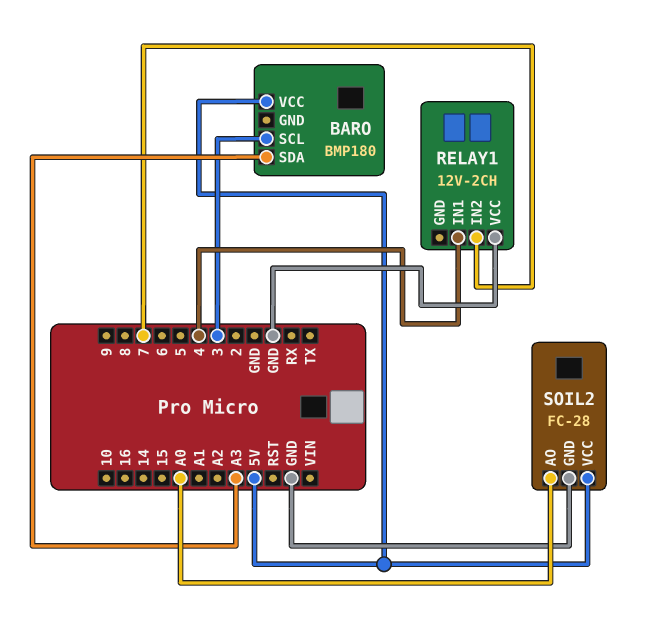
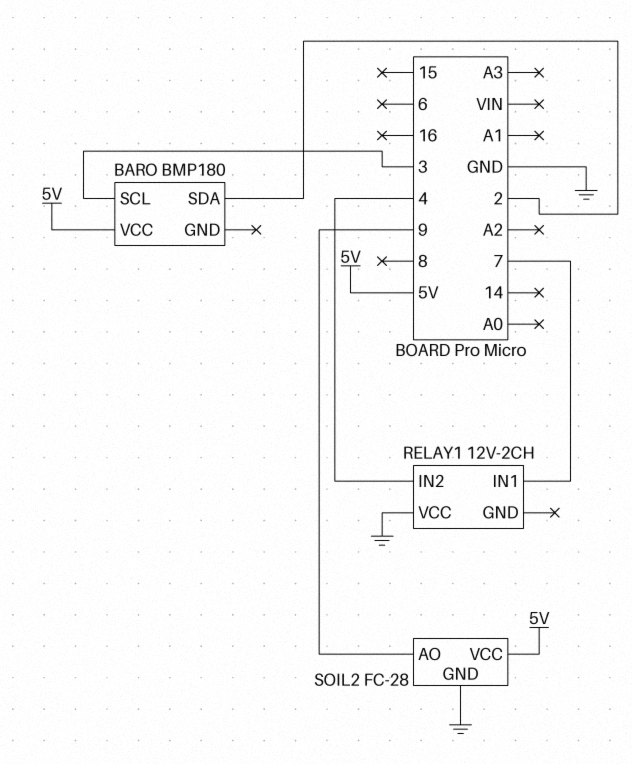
BARO pin SDA: A3 -> 2
RELAY1 pin IN1: 4 -> 7
RELAY1 pin IN2: 7 -> 4
SOIL2 pin AO: A0 -> 9

